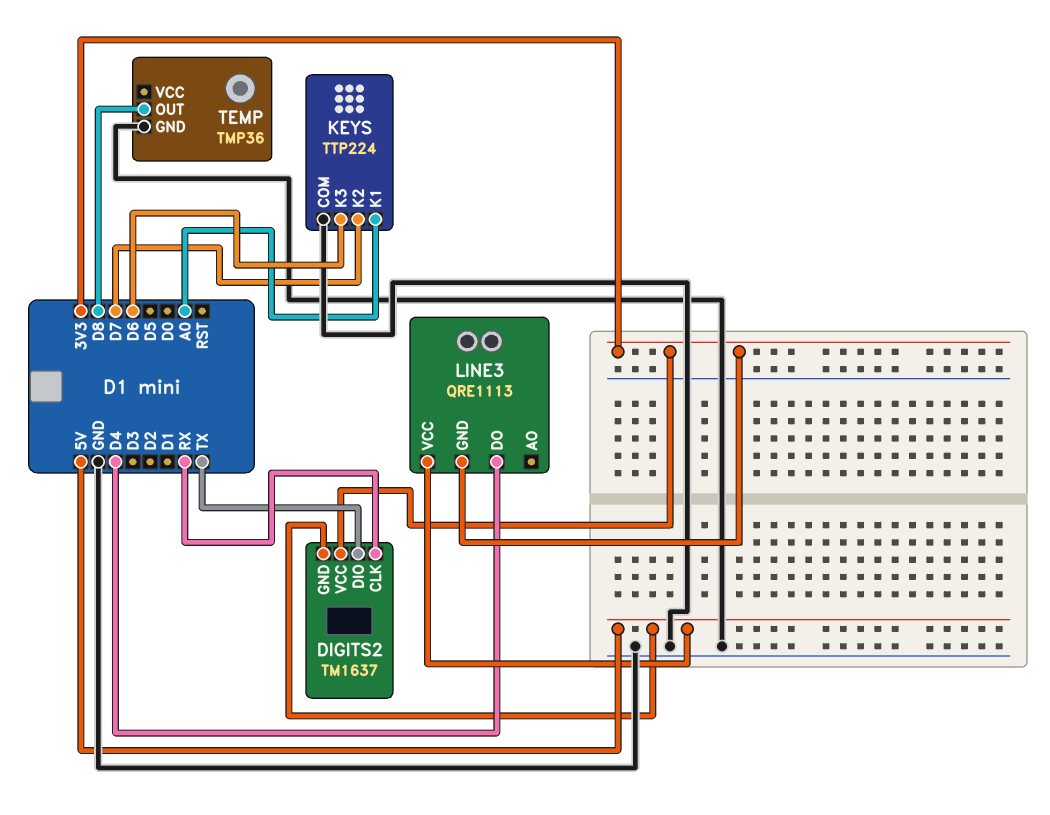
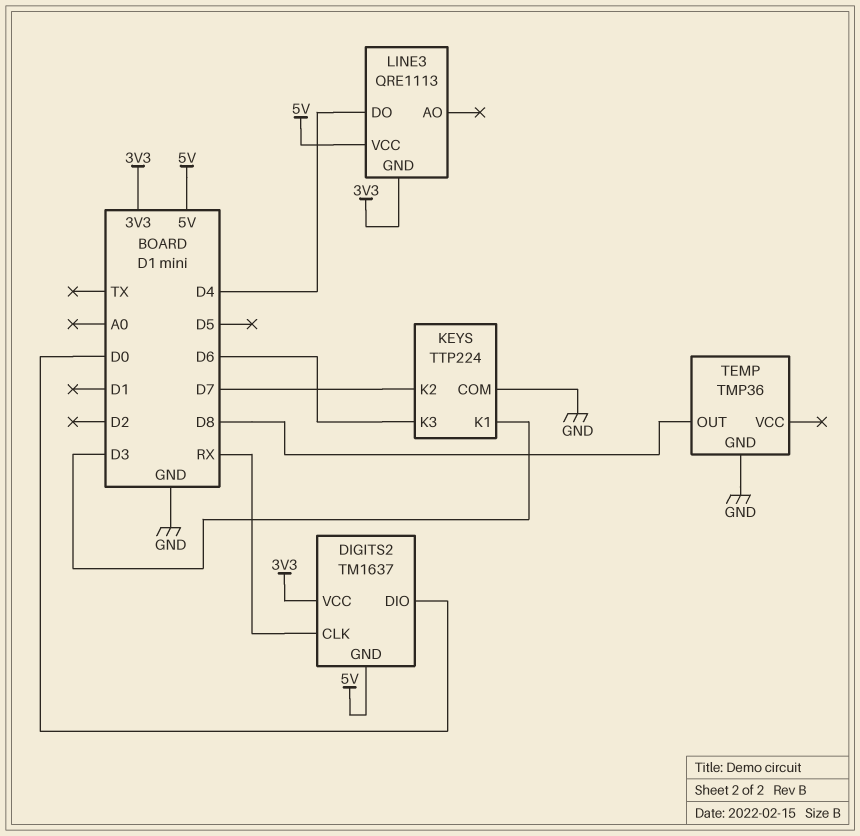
DIGITS2 pin DIO: TX -> D0
KEYS pin K1: A0 -> D3

